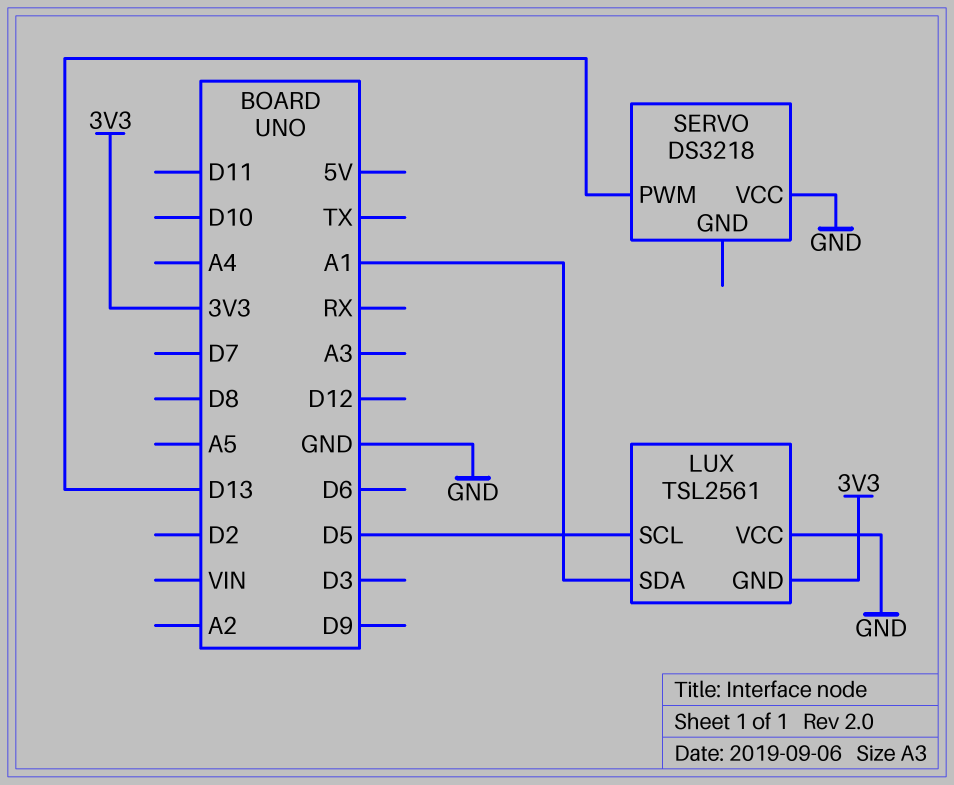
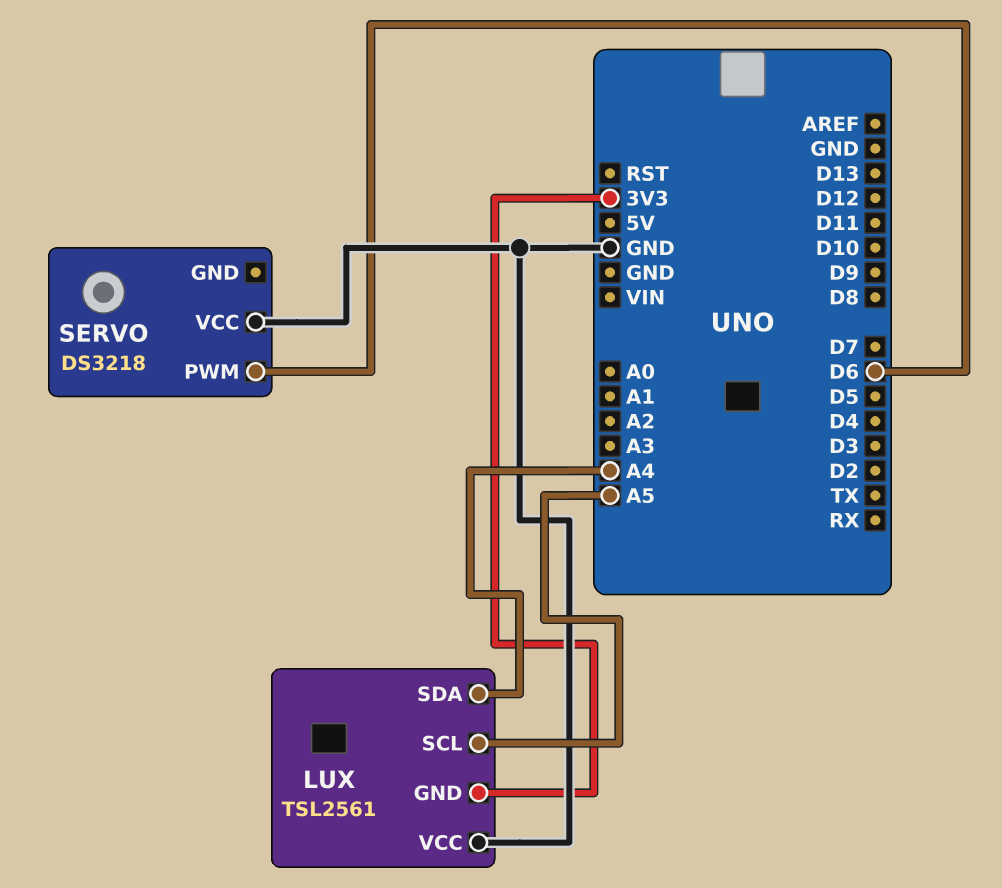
LUX pin SCL: D5 -> A5
LUX pin SDA: A1 -> A4
SERVO pin PWM: D13 -> D6

